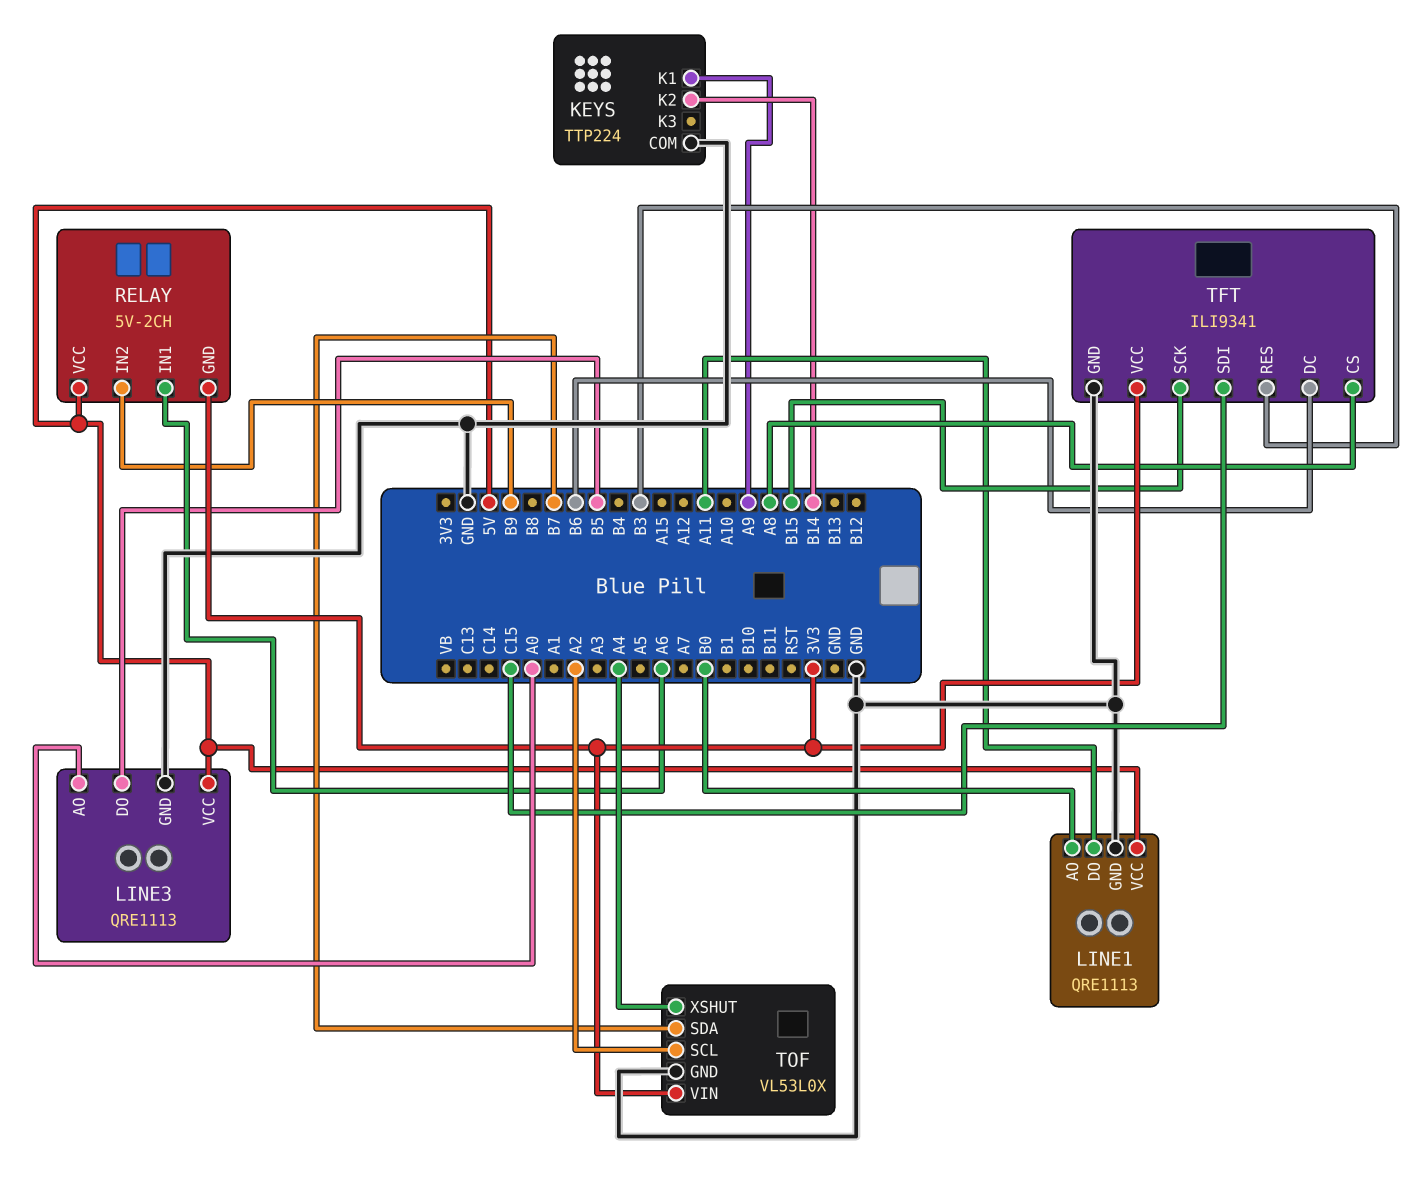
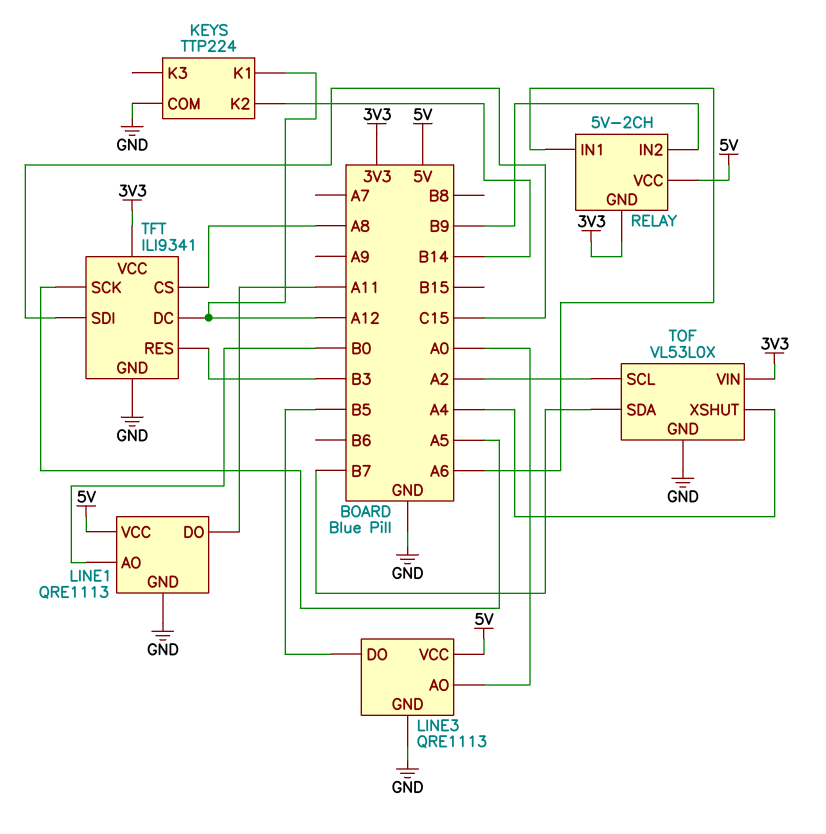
KEYS pin K1: A9 -> A12
TFT pin DC: B6 -> A12
TFT pin SCK: B15 -> A5

